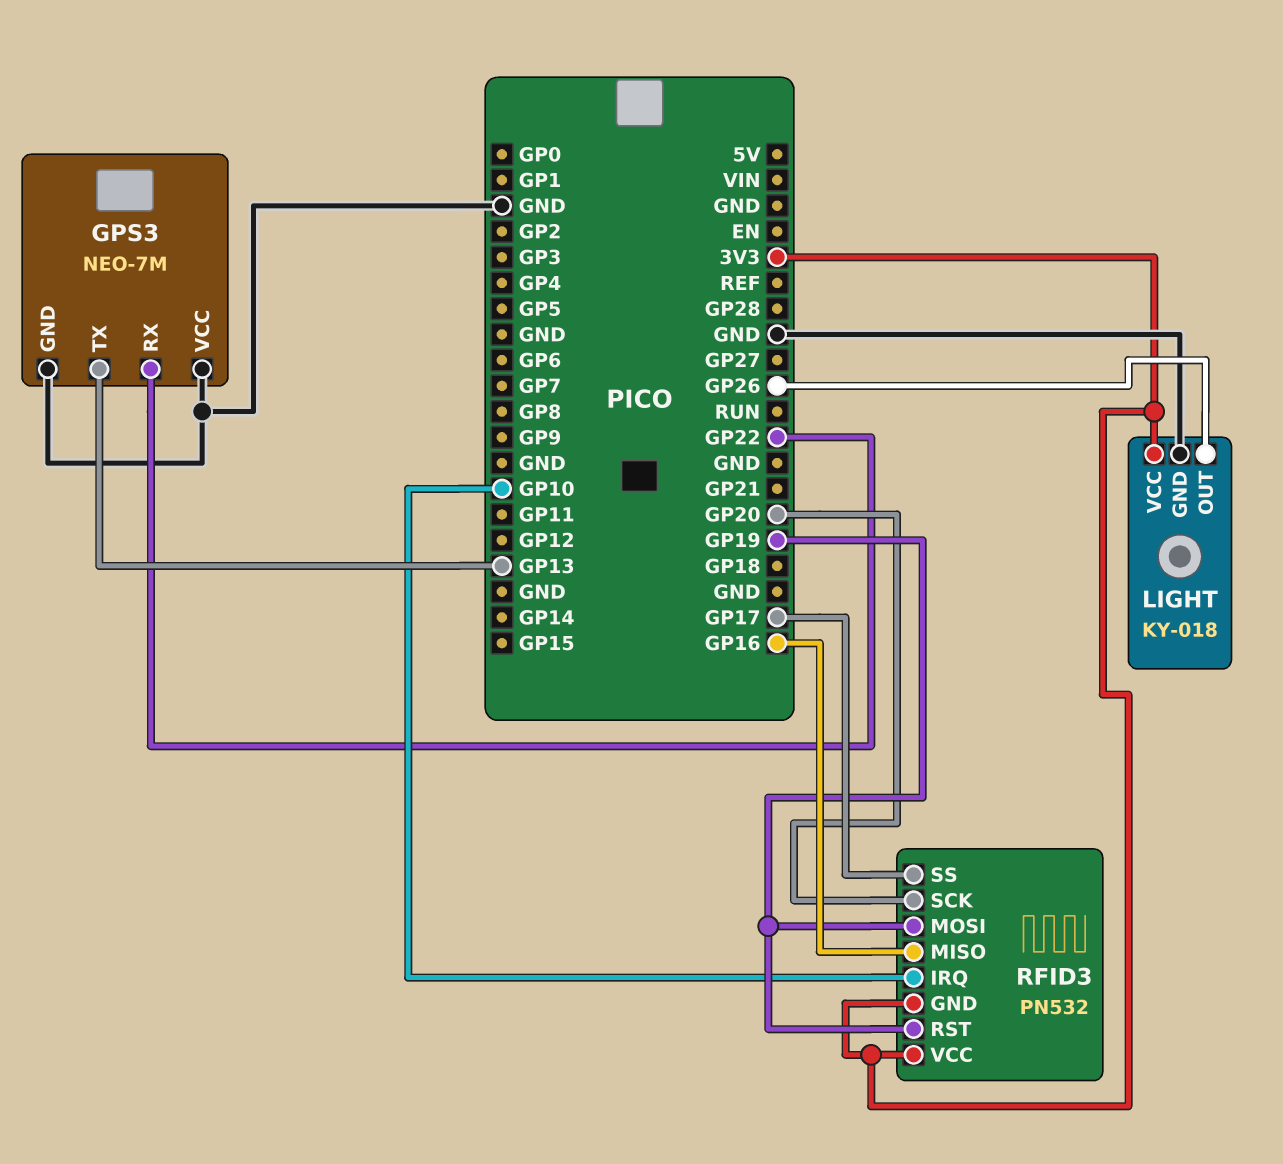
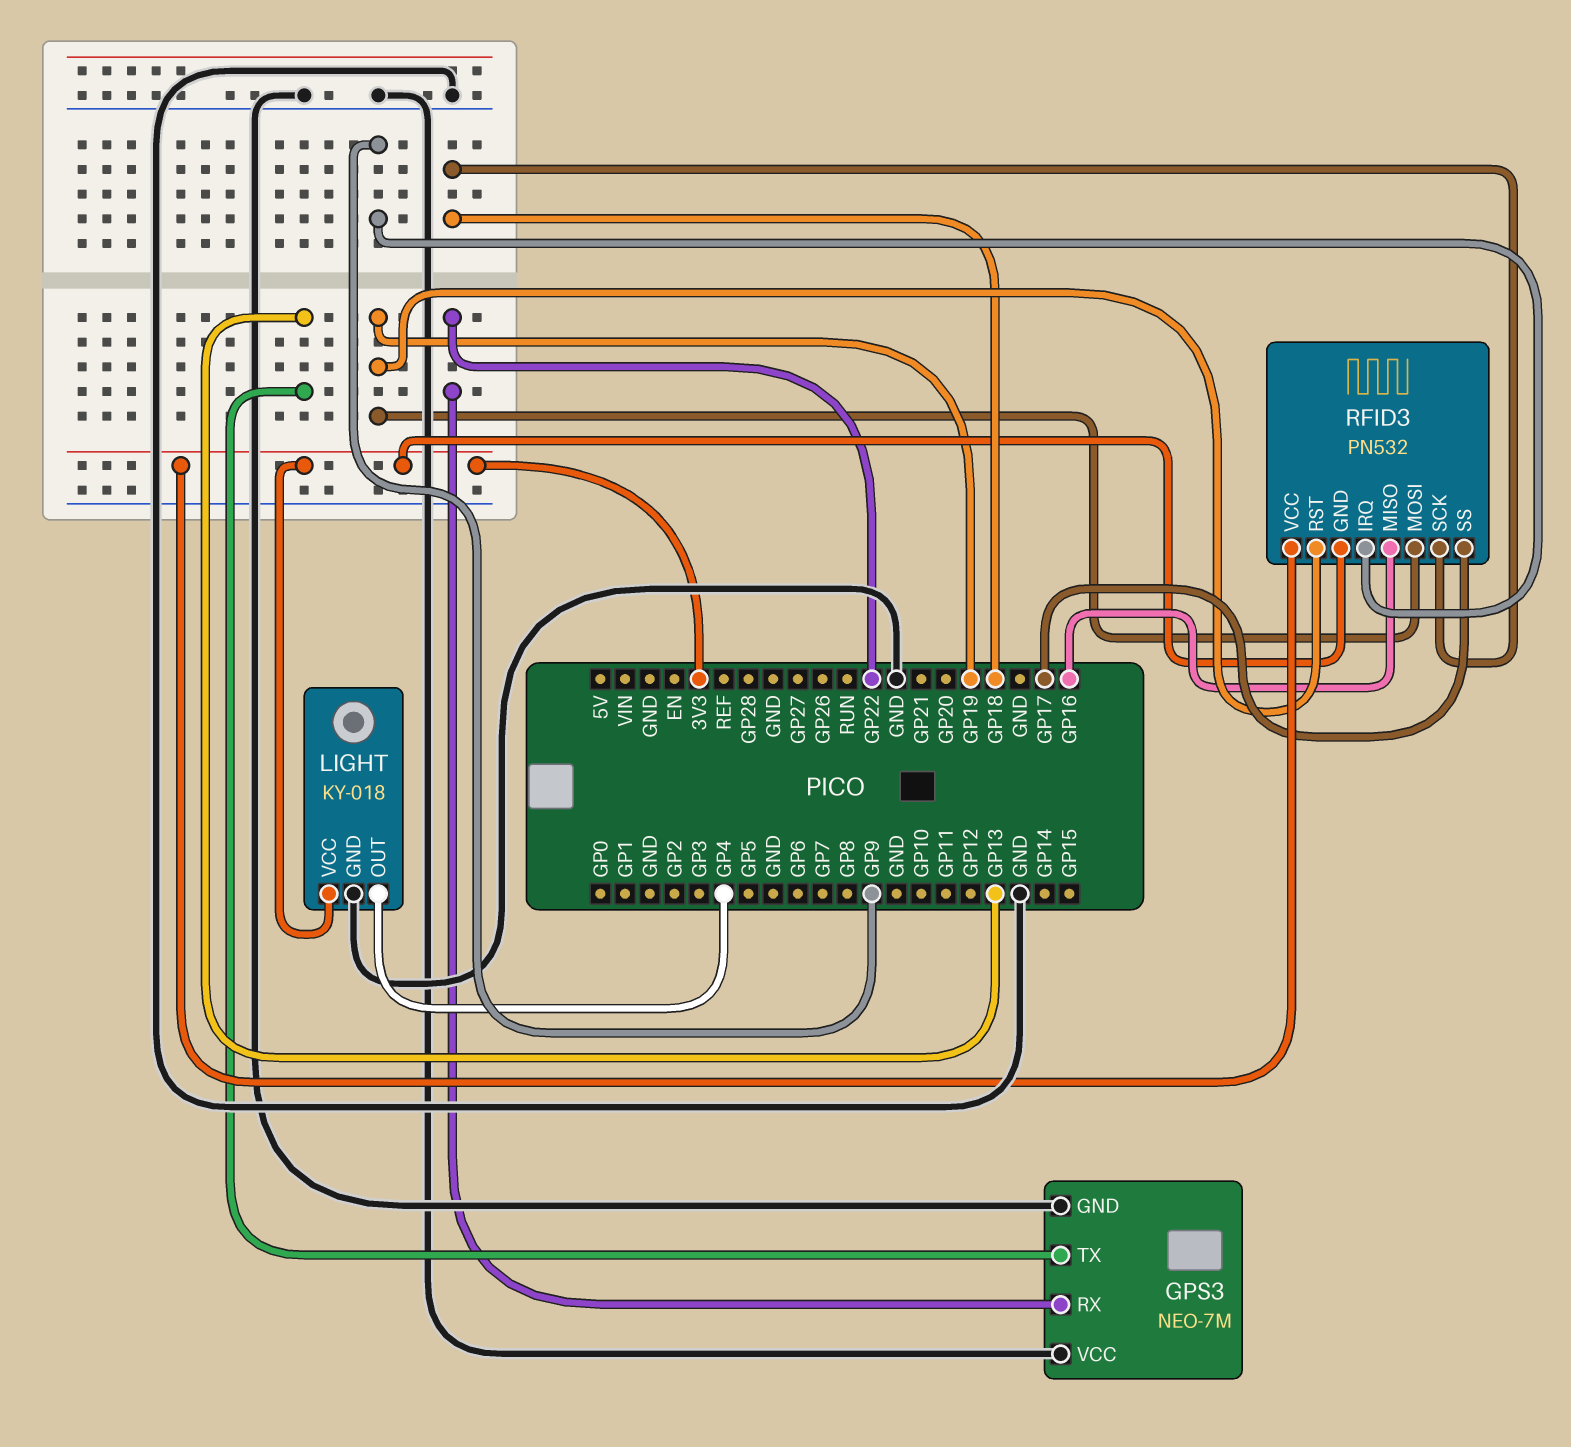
LIGHT pin OUT: GP26 -> GP4
RFID3 pin IRQ: GP10 -> GP9
RFID3 pin SCK: GP20 -> GP18

